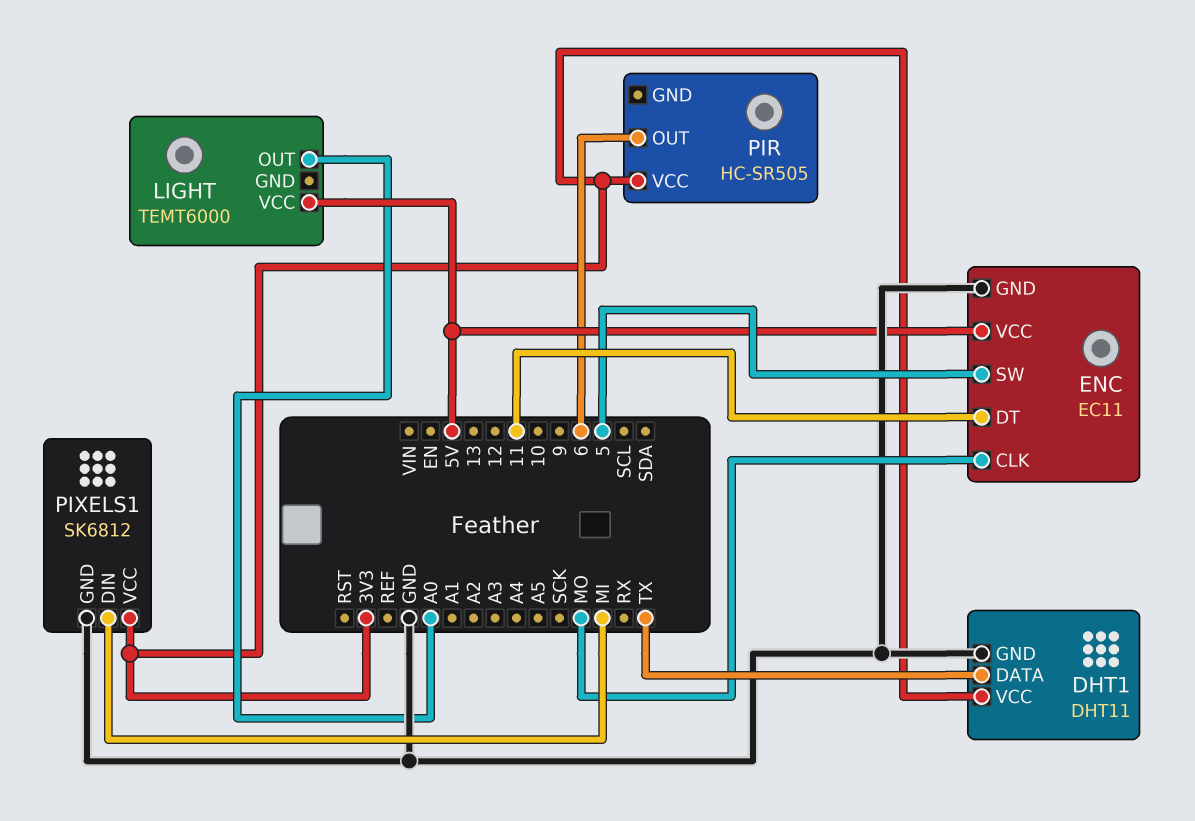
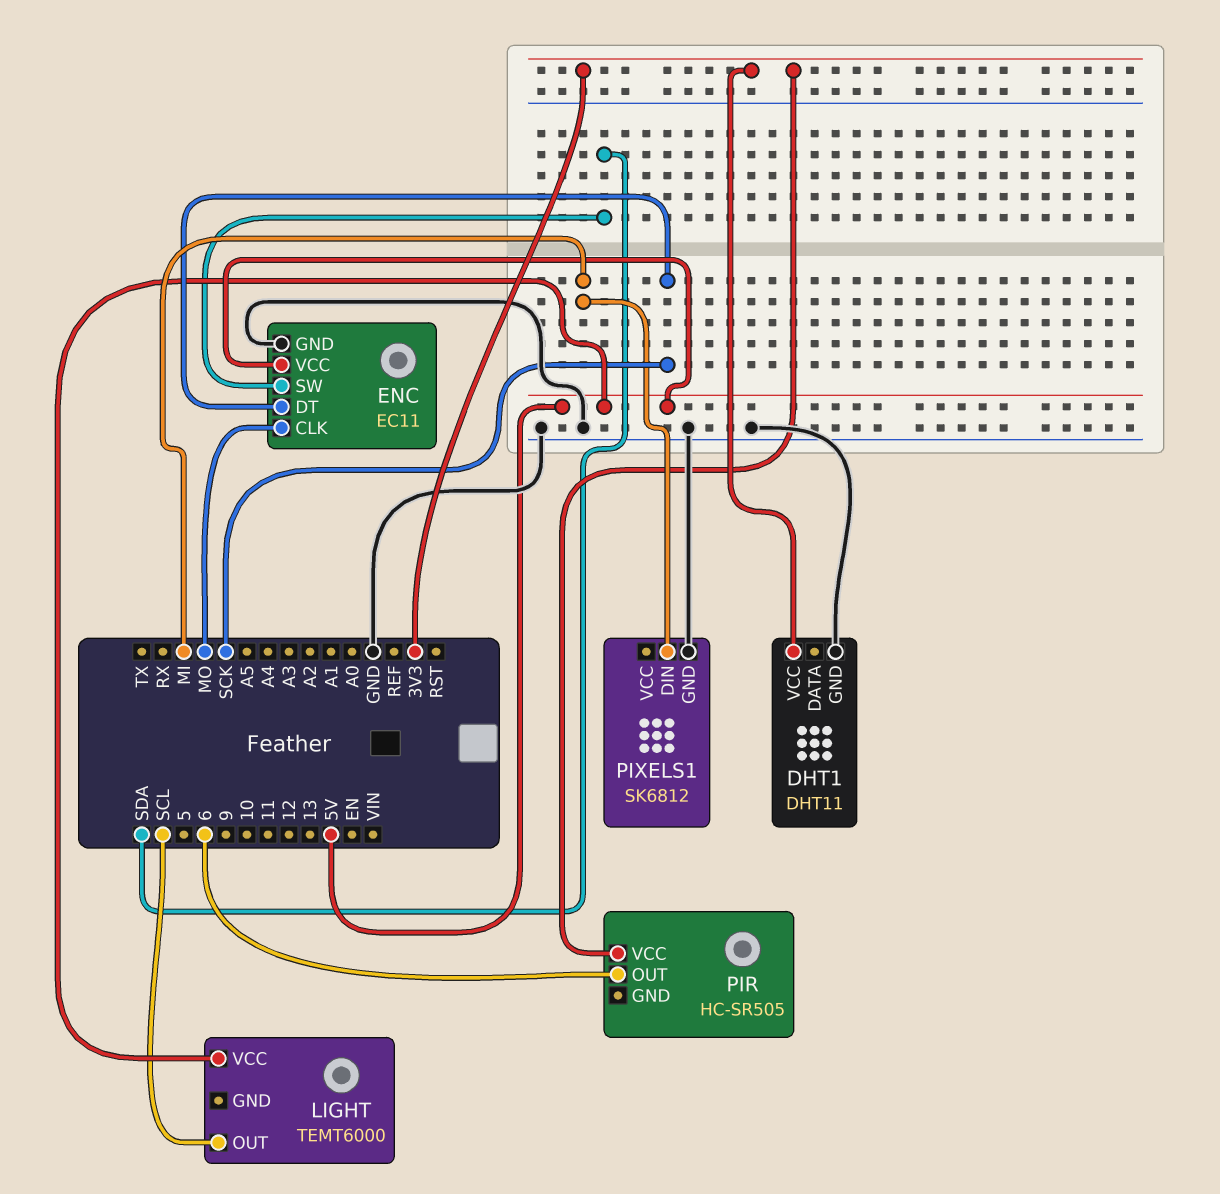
DHT1 pin DATA: TX -> none
ENC pin DT: 11 -> SCK
ENC pin SW: 5 -> SDA
LIGHT pin OUT: A0 -> SCL
PIXELS1 pin VCC: 3V3 -> none

